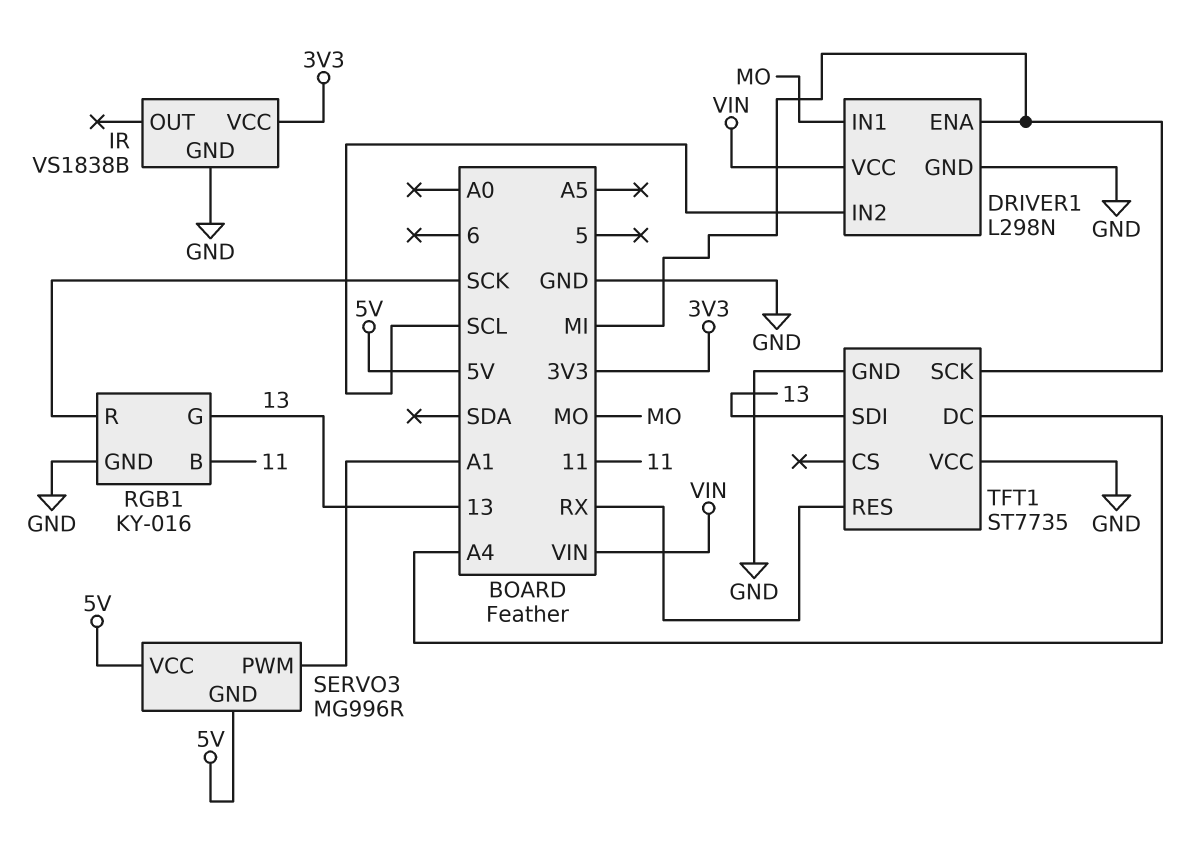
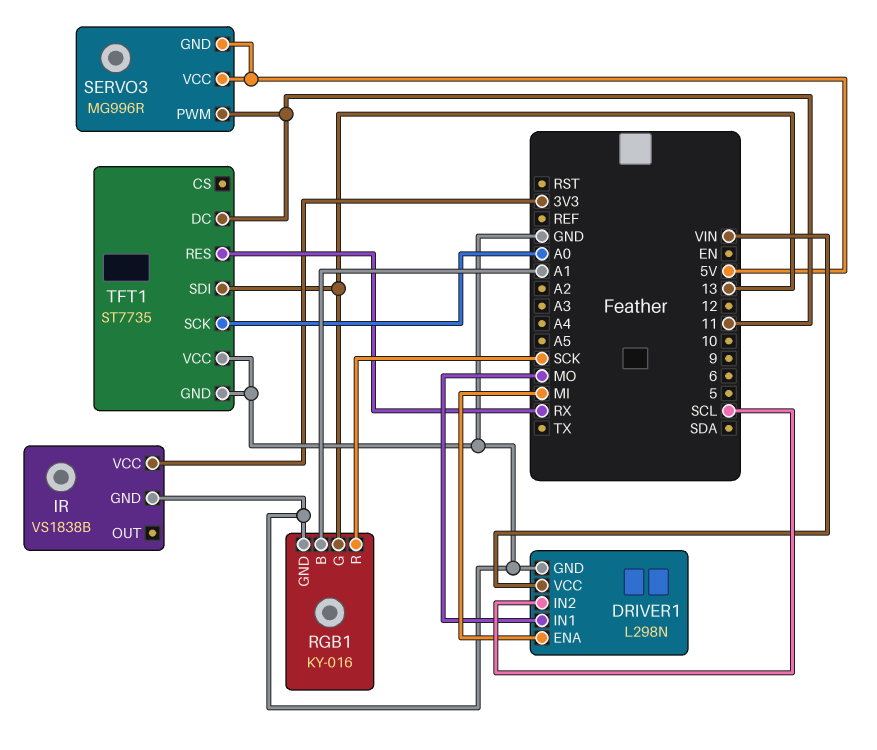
RGB1 pin B: 11 -> A1
SERVO3 pin PWM: A1 -> 11
TFT1 pin DC: A4 -> 11
TFT1 pin SCK: MI -> A0

